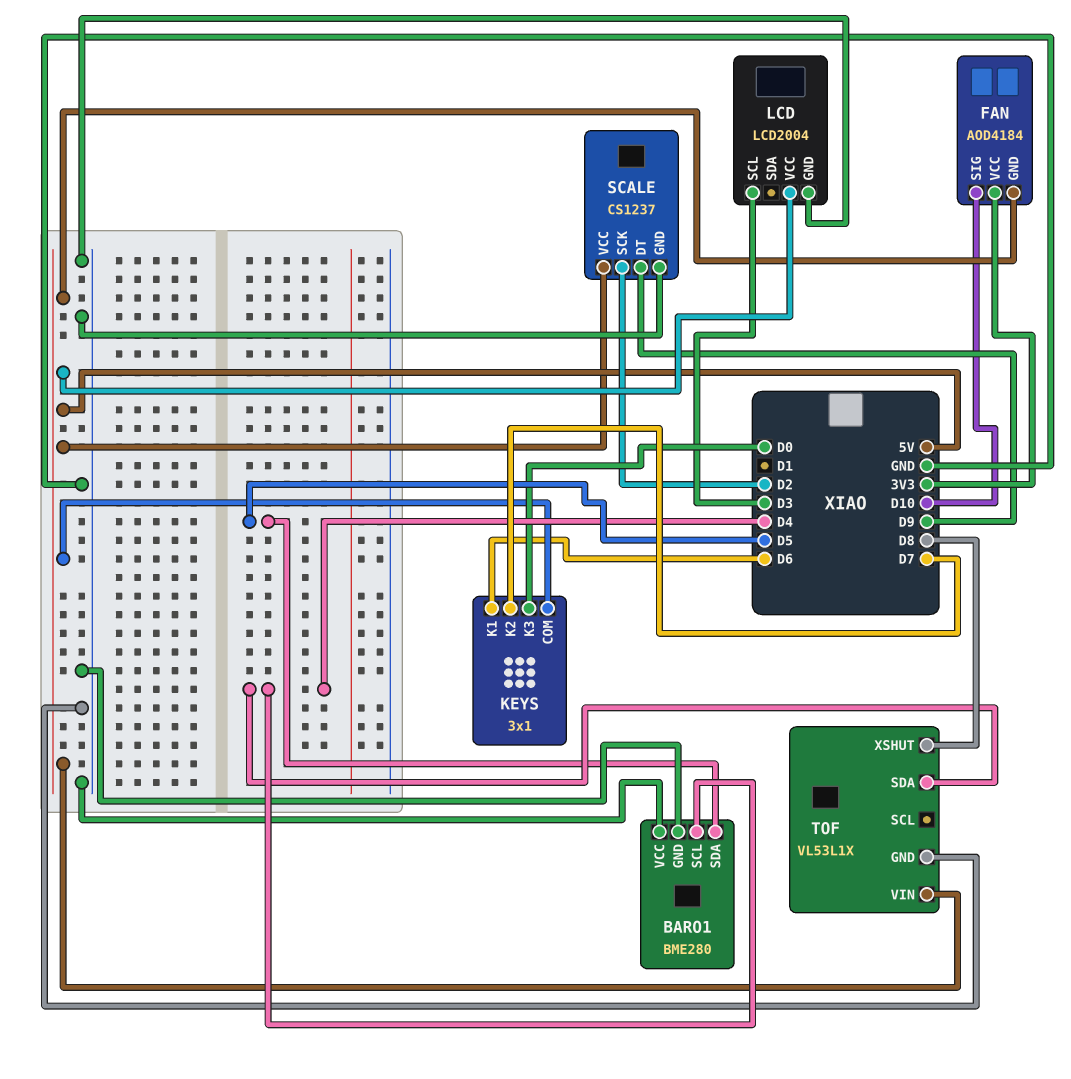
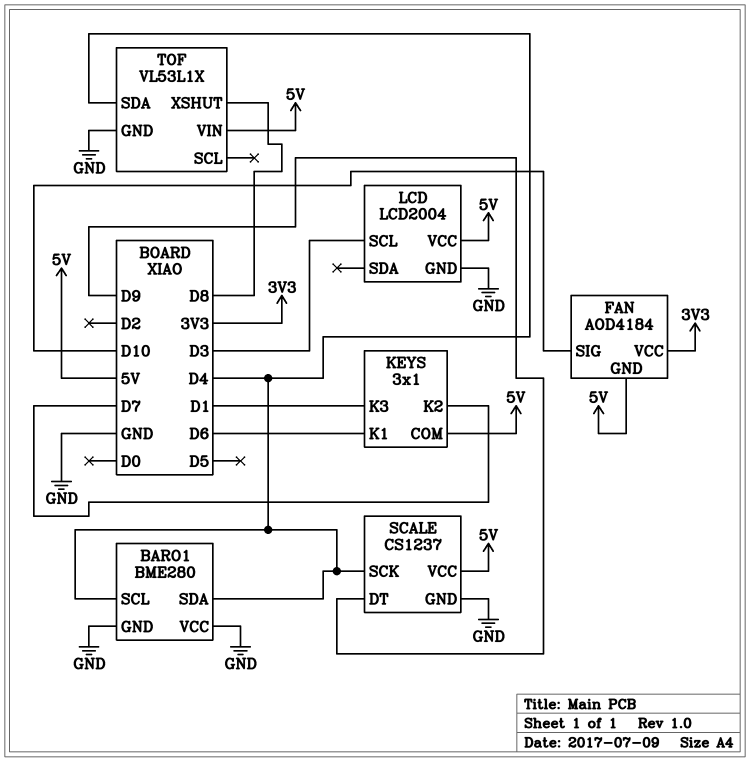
BARO1 pin SDA: D5 -> D4
KEYS pin K3: D0 -> D1
SCALE pin SCK: D2 -> D4

